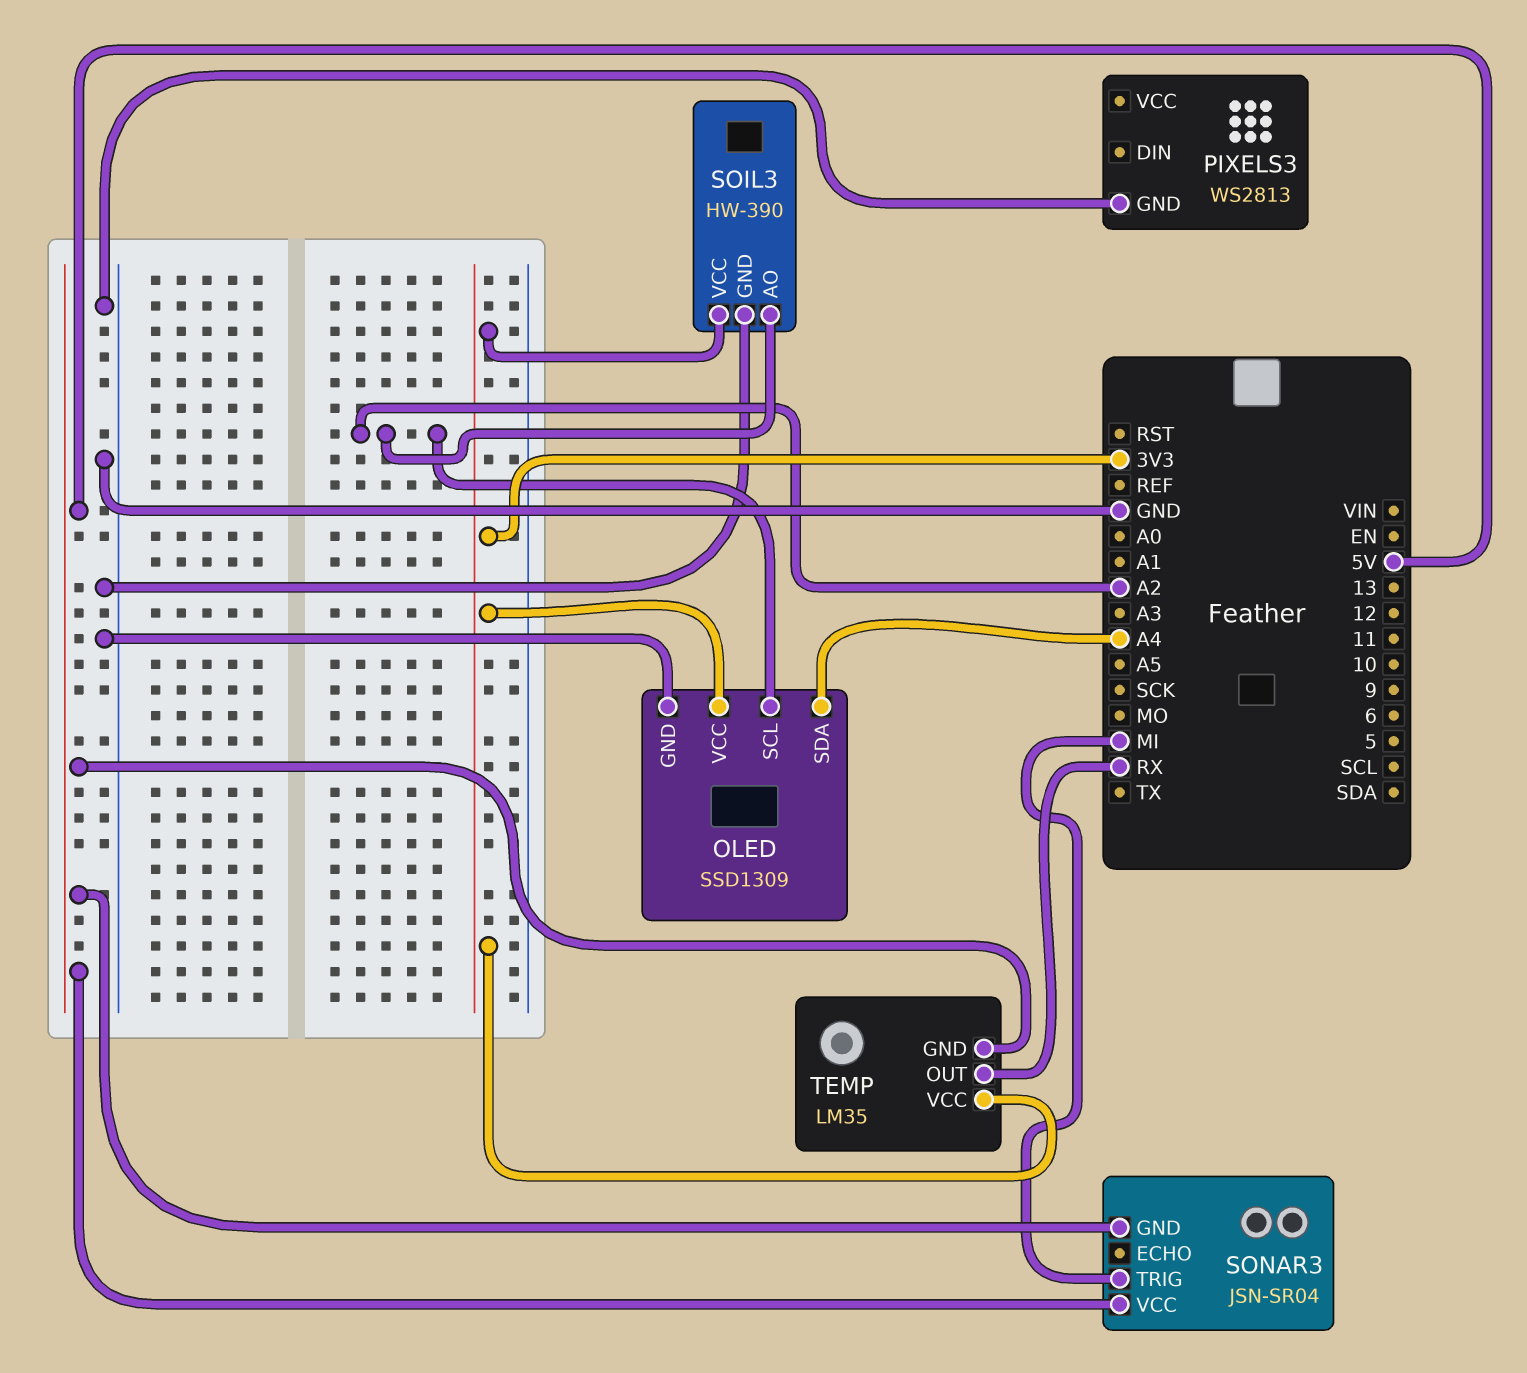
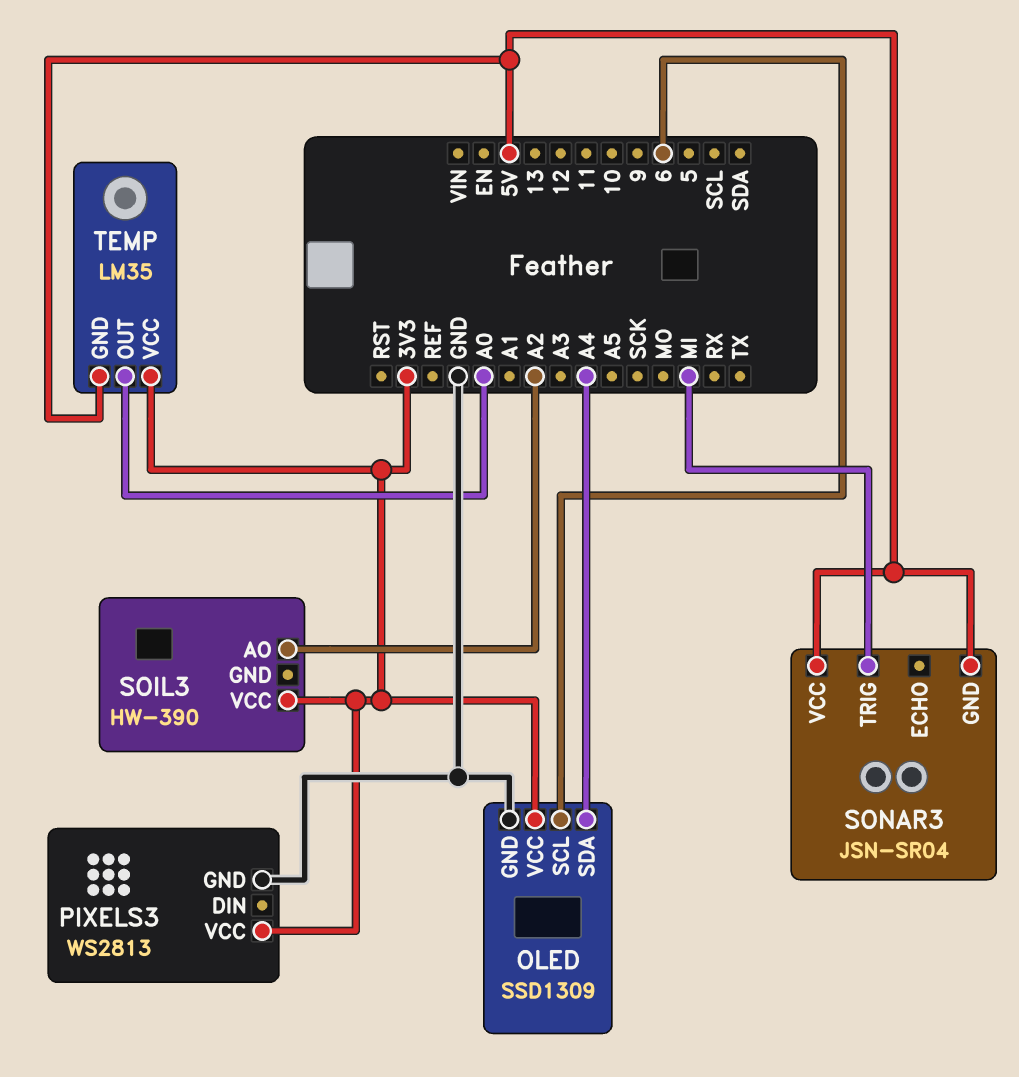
OLED pin SCL: A2 -> 6
PIXELS3 pin VCC: none -> 3V3
SOIL3 pin GND: GND -> none
TEMP pin OUT: RX -> A0

